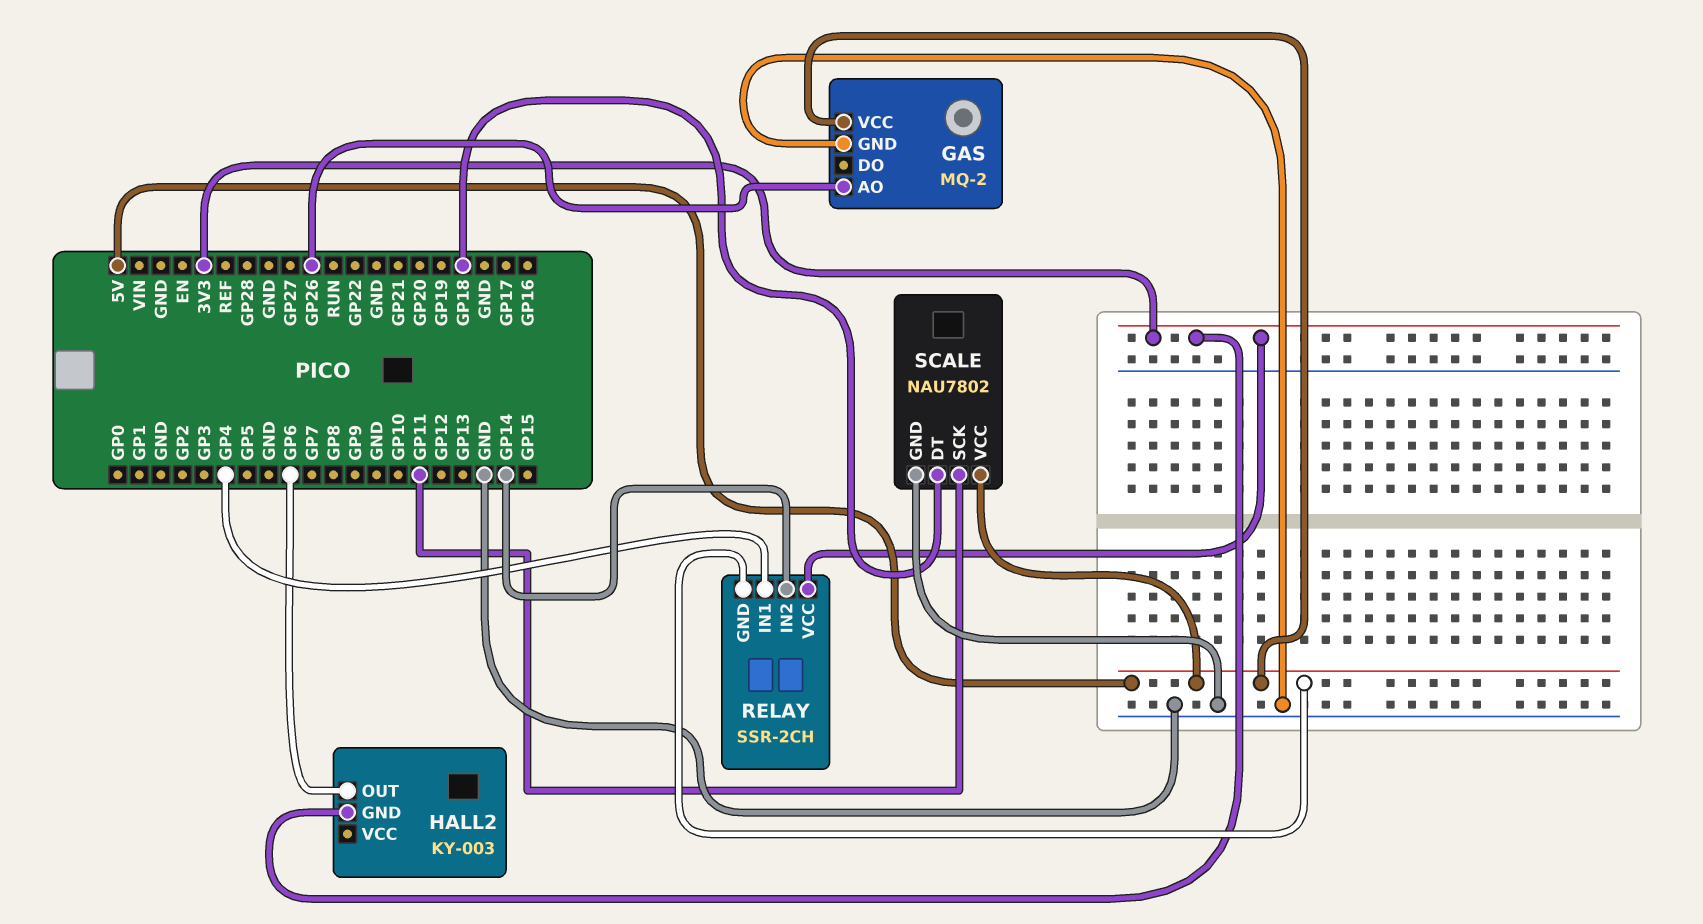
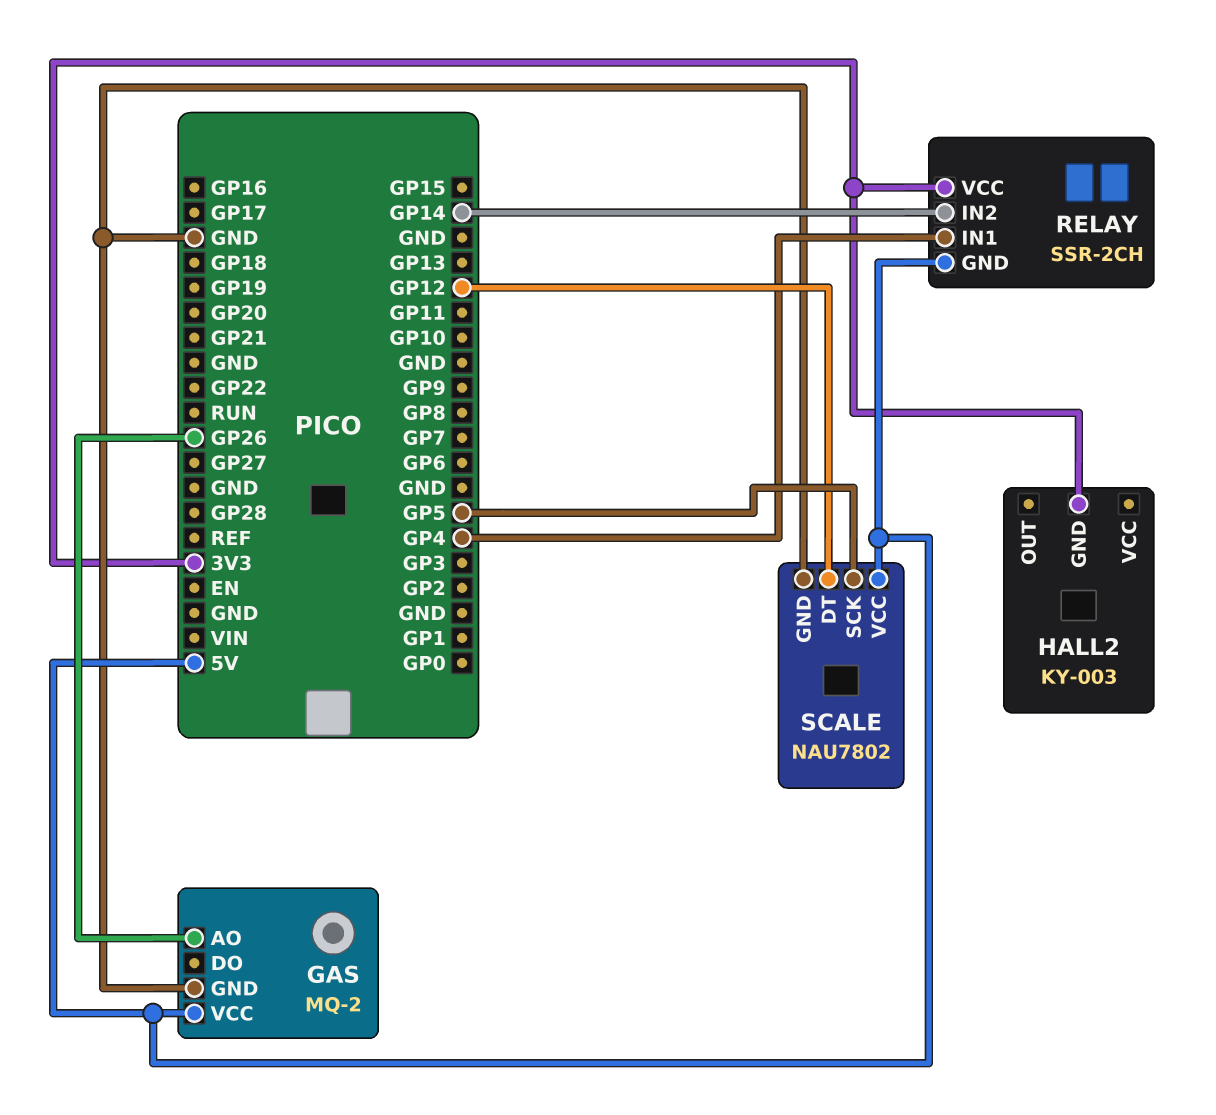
HALL2 pin OUT: GP6 -> none
SCALE pin DT: GP18 -> GP12
SCALE pin SCK: GP11 -> GP5

